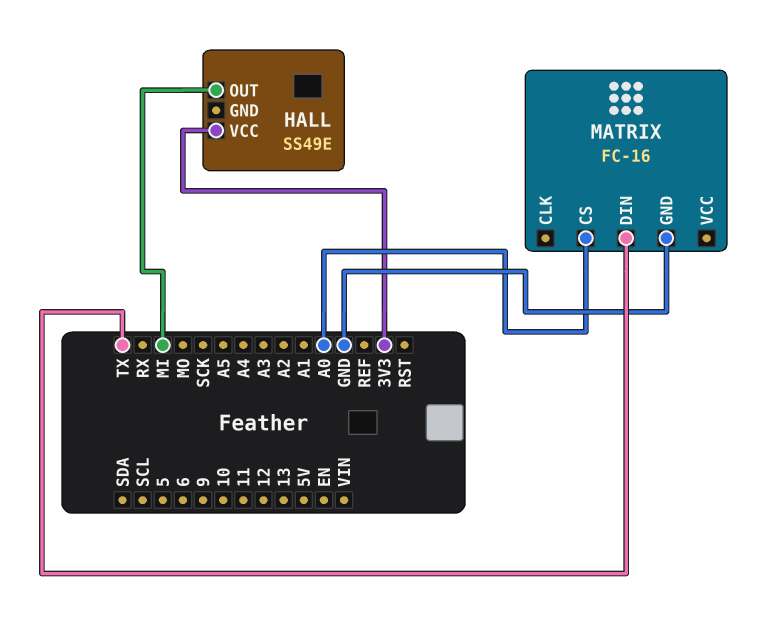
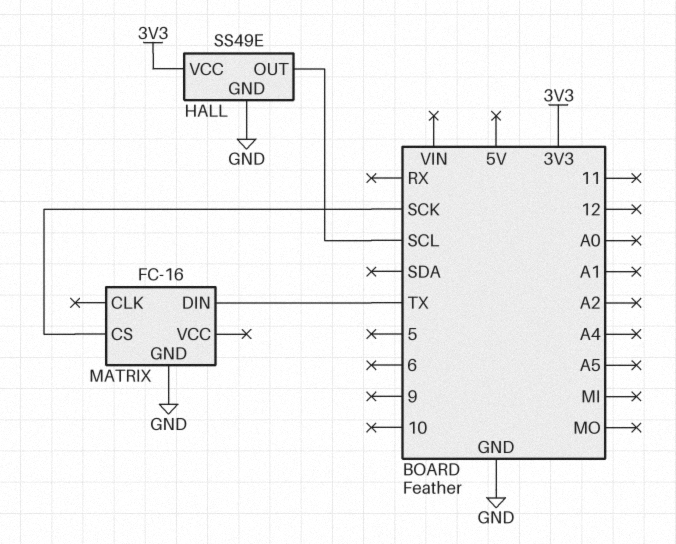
HALL pin GND: none -> GND
HALL pin OUT: MI -> SCL
MATRIX pin CS: A0 -> SCK

